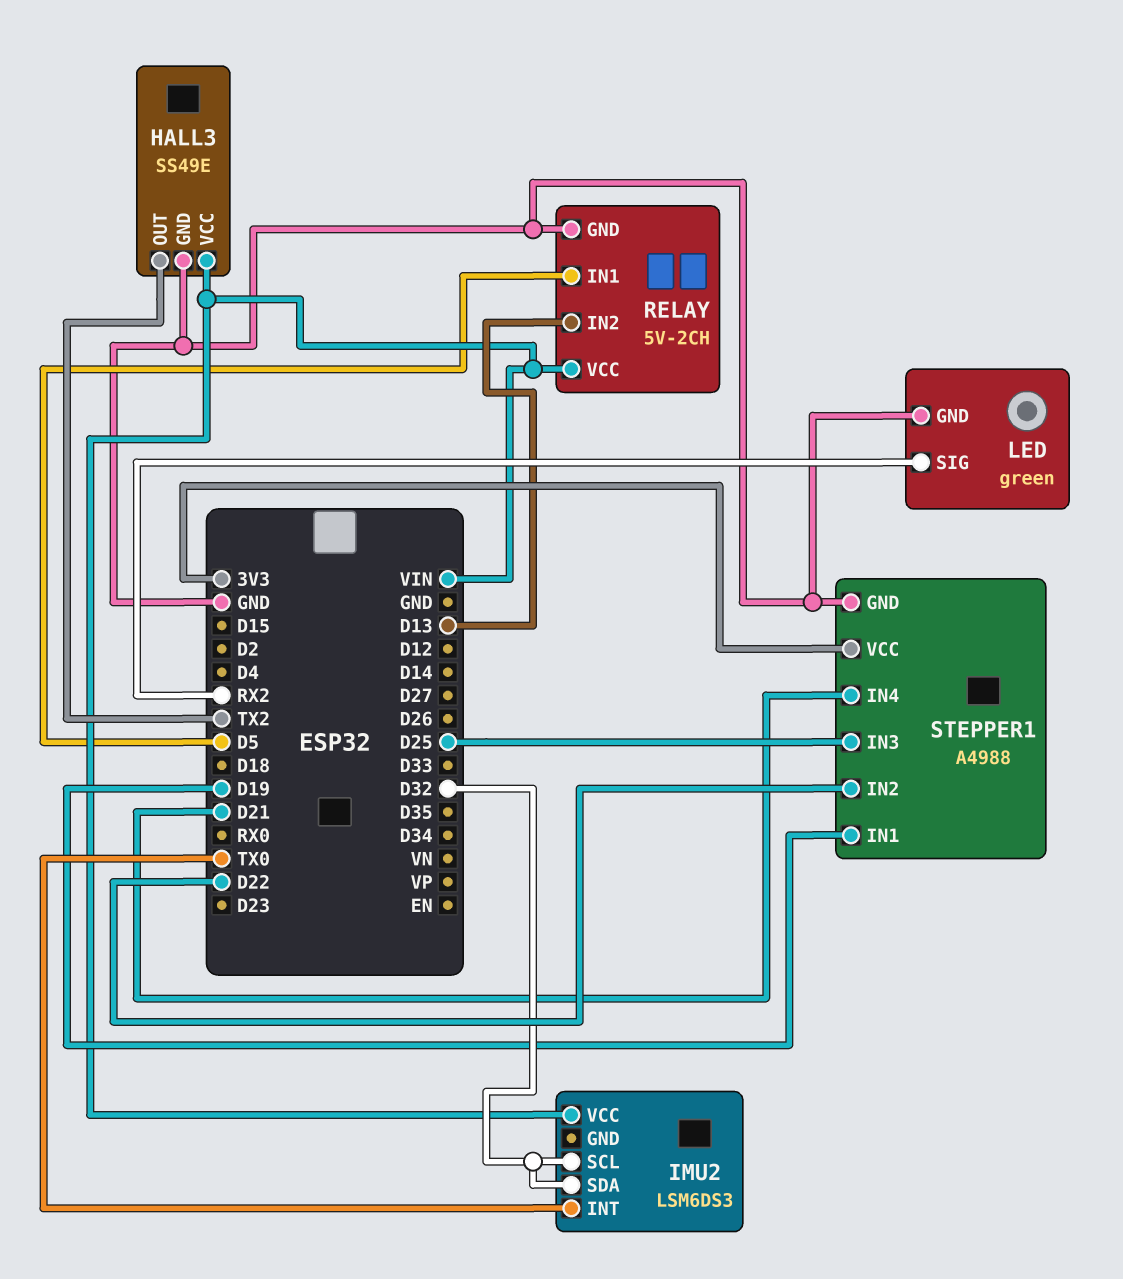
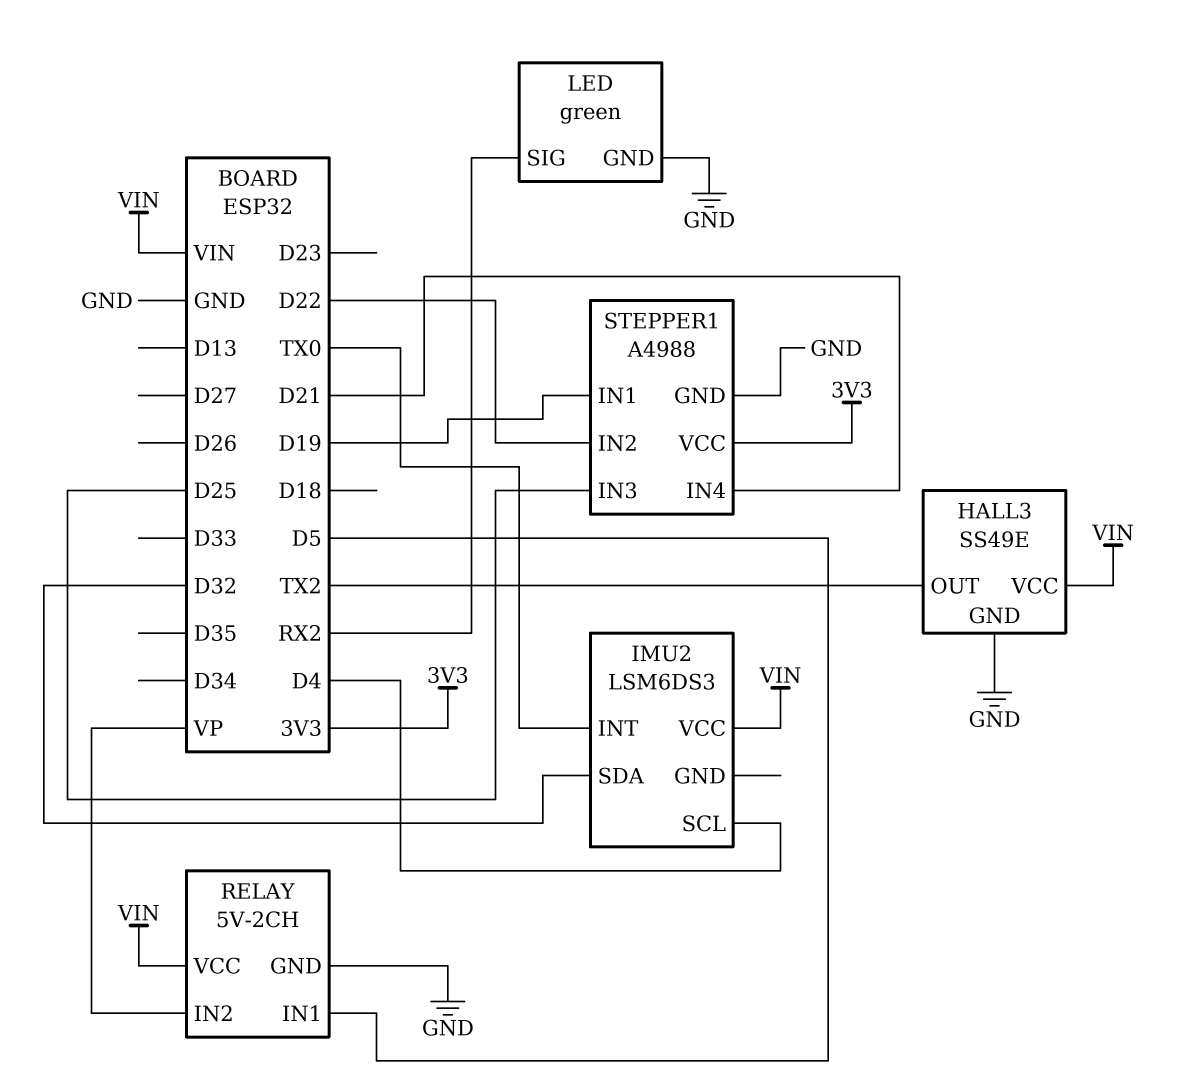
IMU2 pin SCL: D32 -> D4
RELAY pin IN2: D13 -> VP

